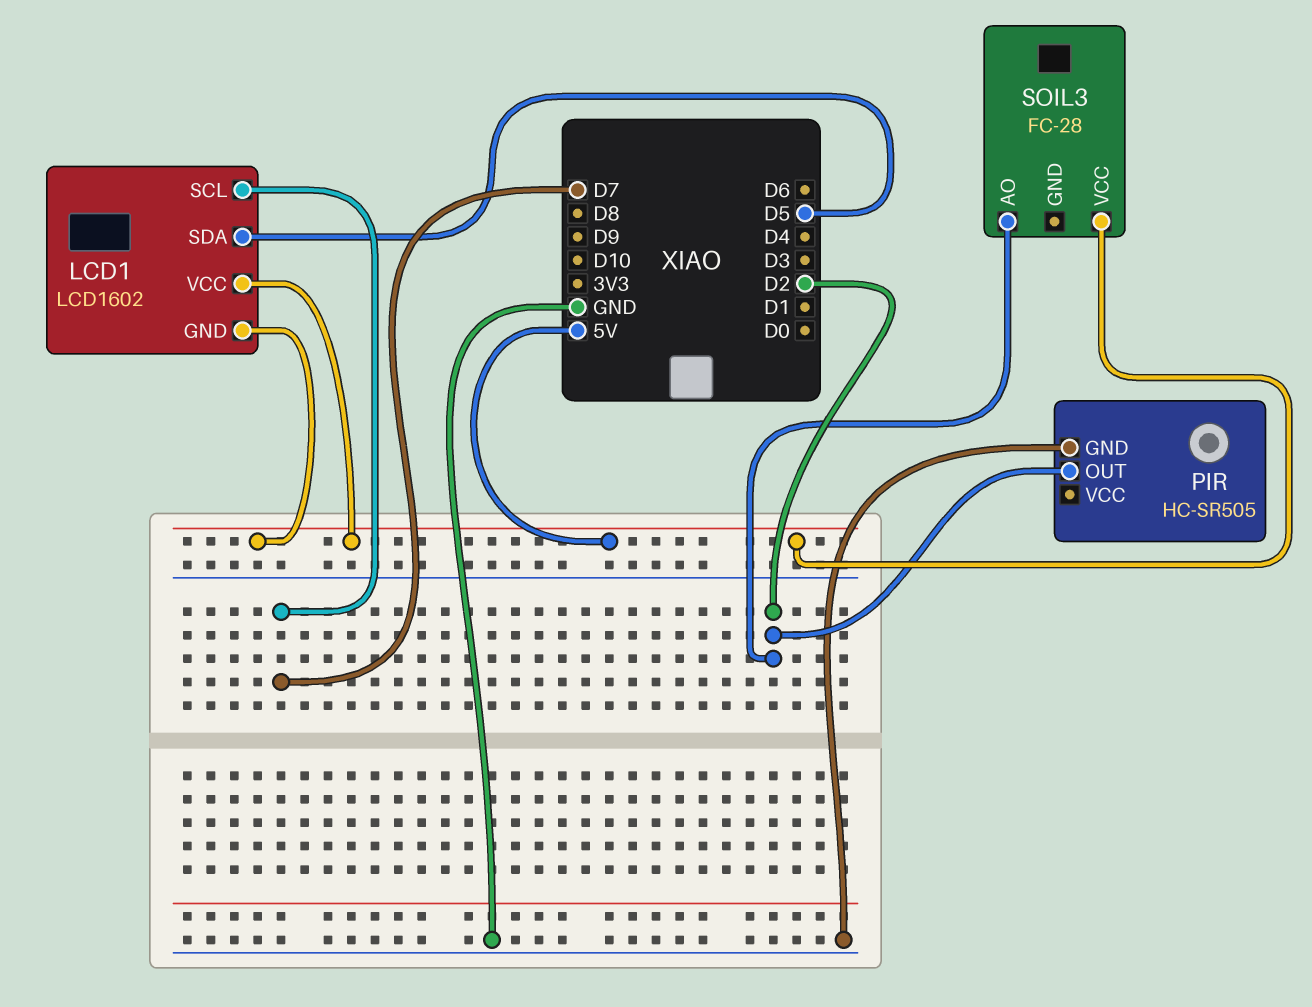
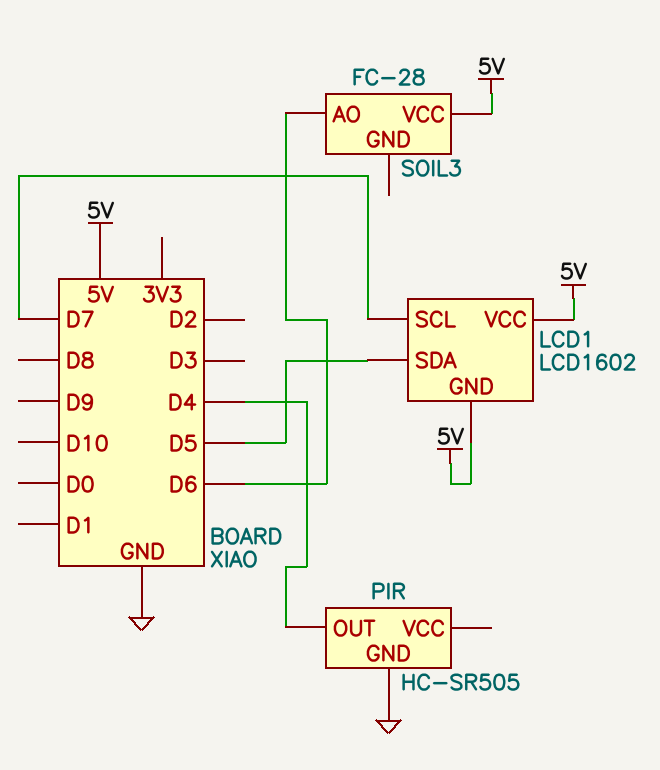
PIR pin OUT: D2 -> D4
SOIL3 pin AO: D2 -> D6

